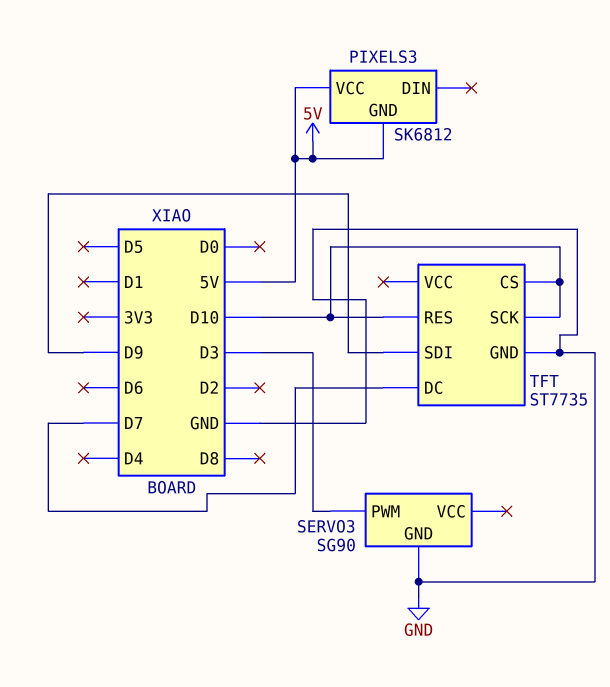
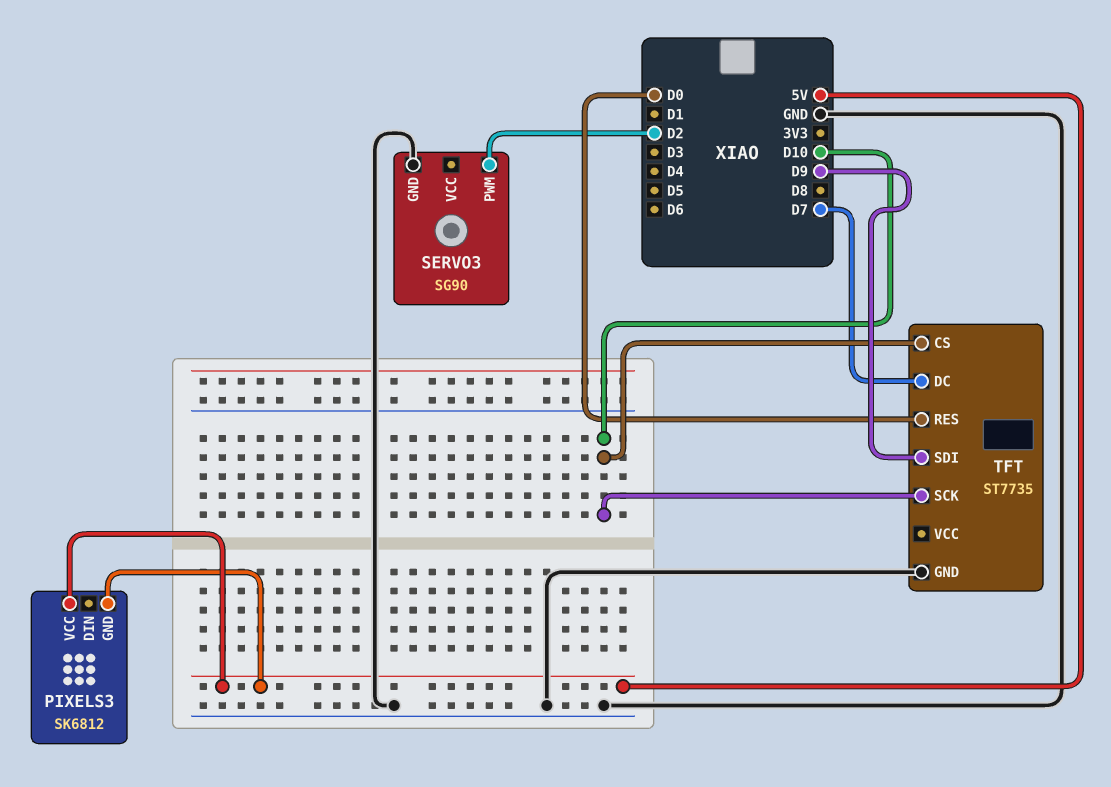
SERVO3 pin PWM: D3 -> D2
TFT pin RES: D10 -> D0

